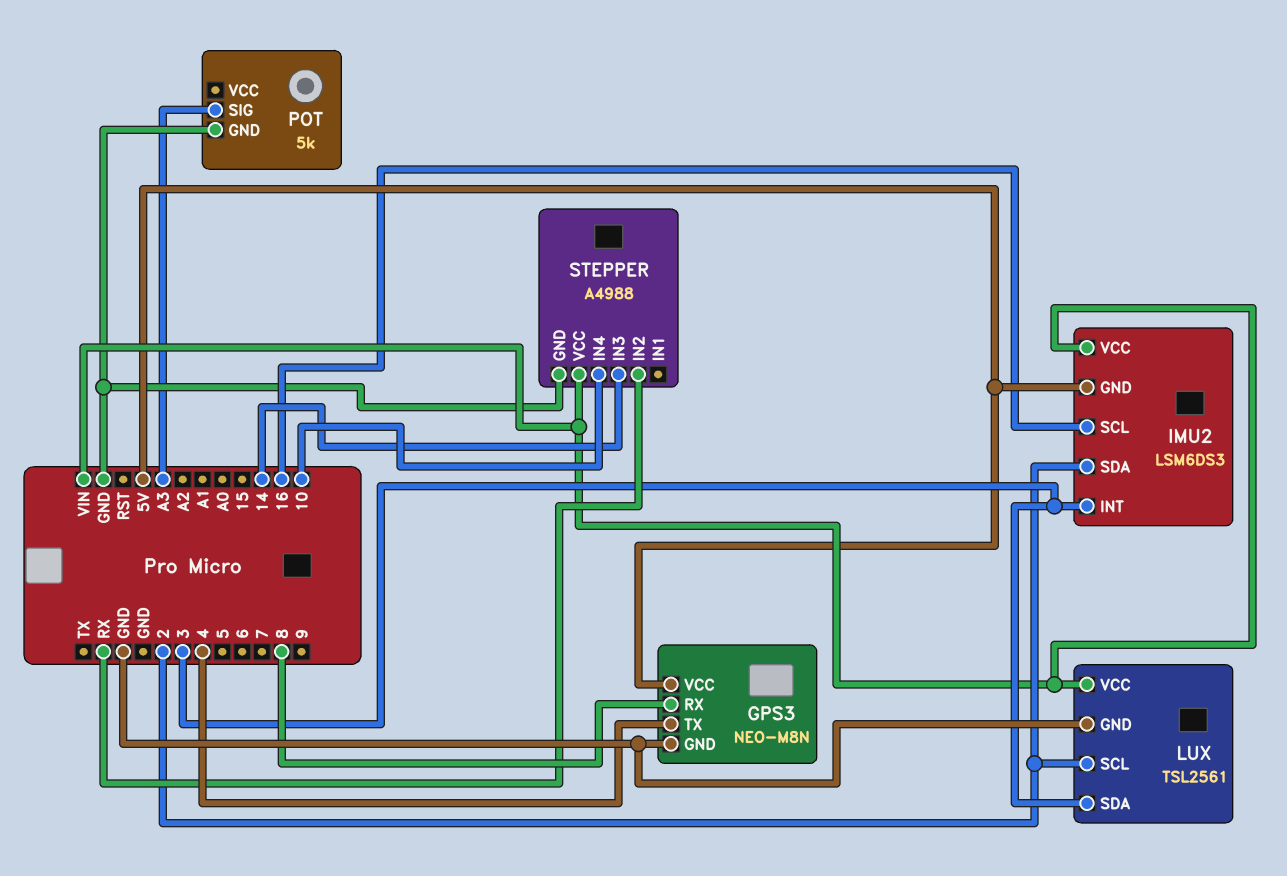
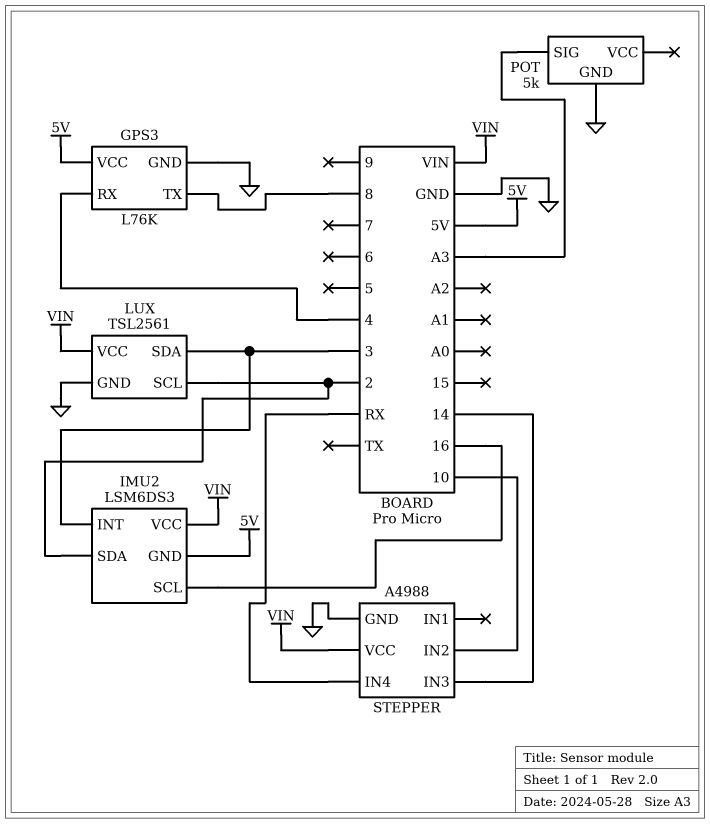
GPS3: NEO-M8N -> L76K
GPS3 pin RX: 8 -> 4
GPS3 pin TX: 4 -> 8
STEPPER pin IN2: RX -> 10
STEPPER pin IN4: 10 -> RX

